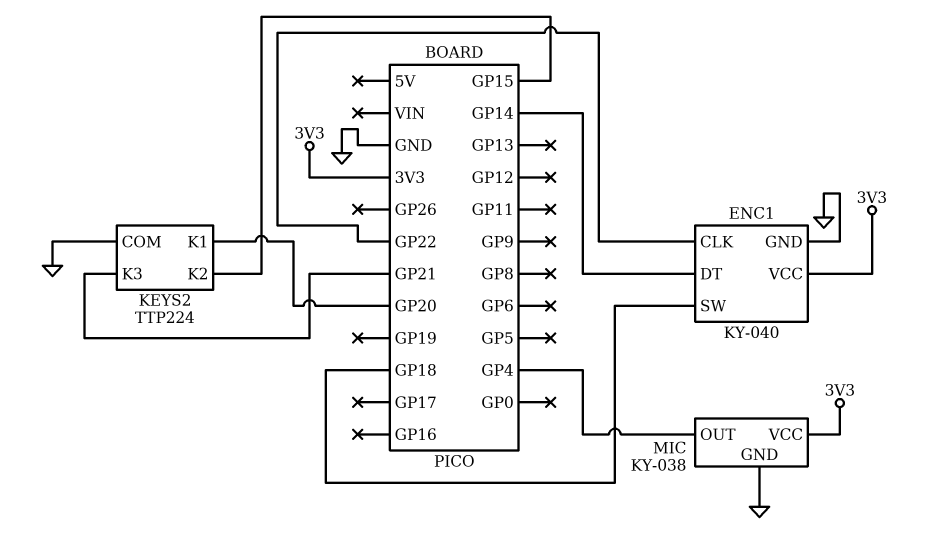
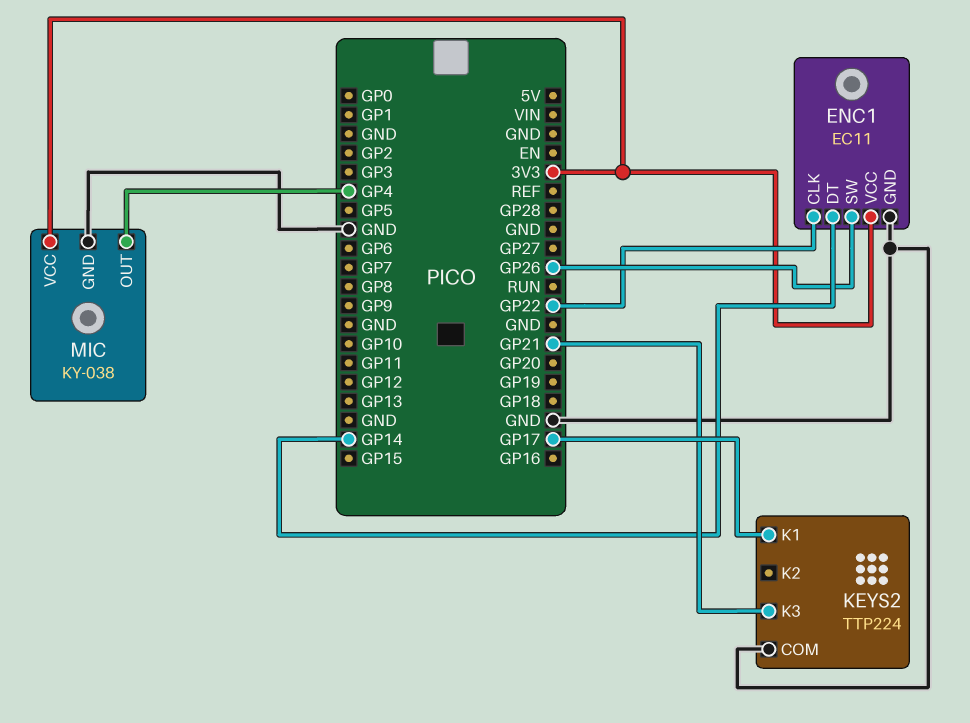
ENC1: KY-040 -> EC11
ENC1 pin SW: GP18 -> GP26
KEYS2 pin K1: GP20 -> GP17
KEYS2 pin K2: GP15 -> none

